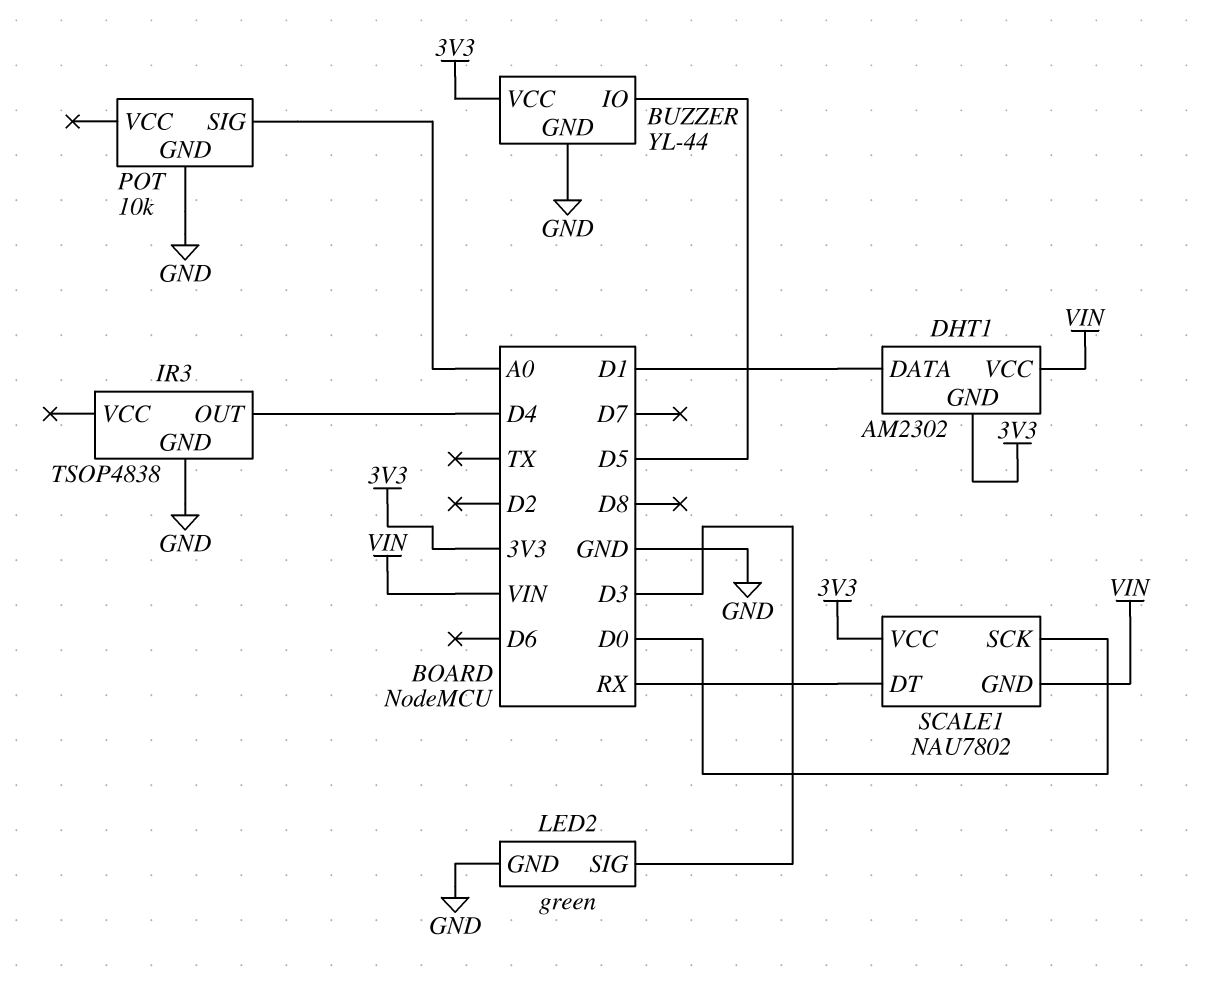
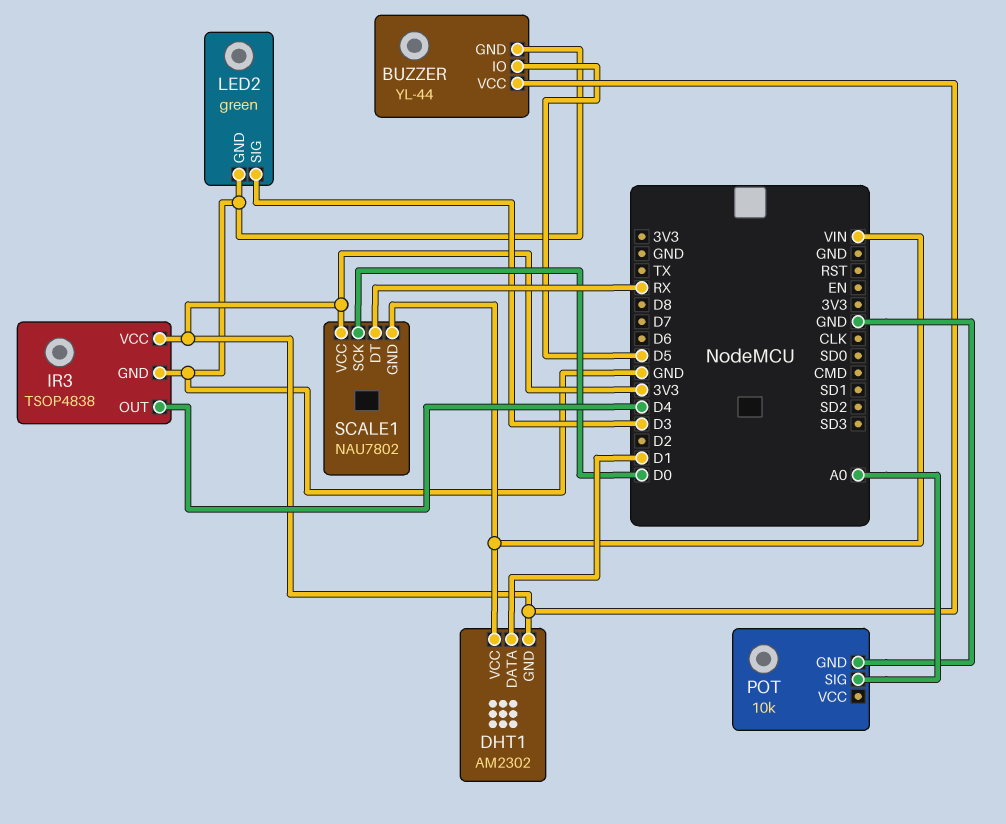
IR3 pin VCC: none -> 3V3

